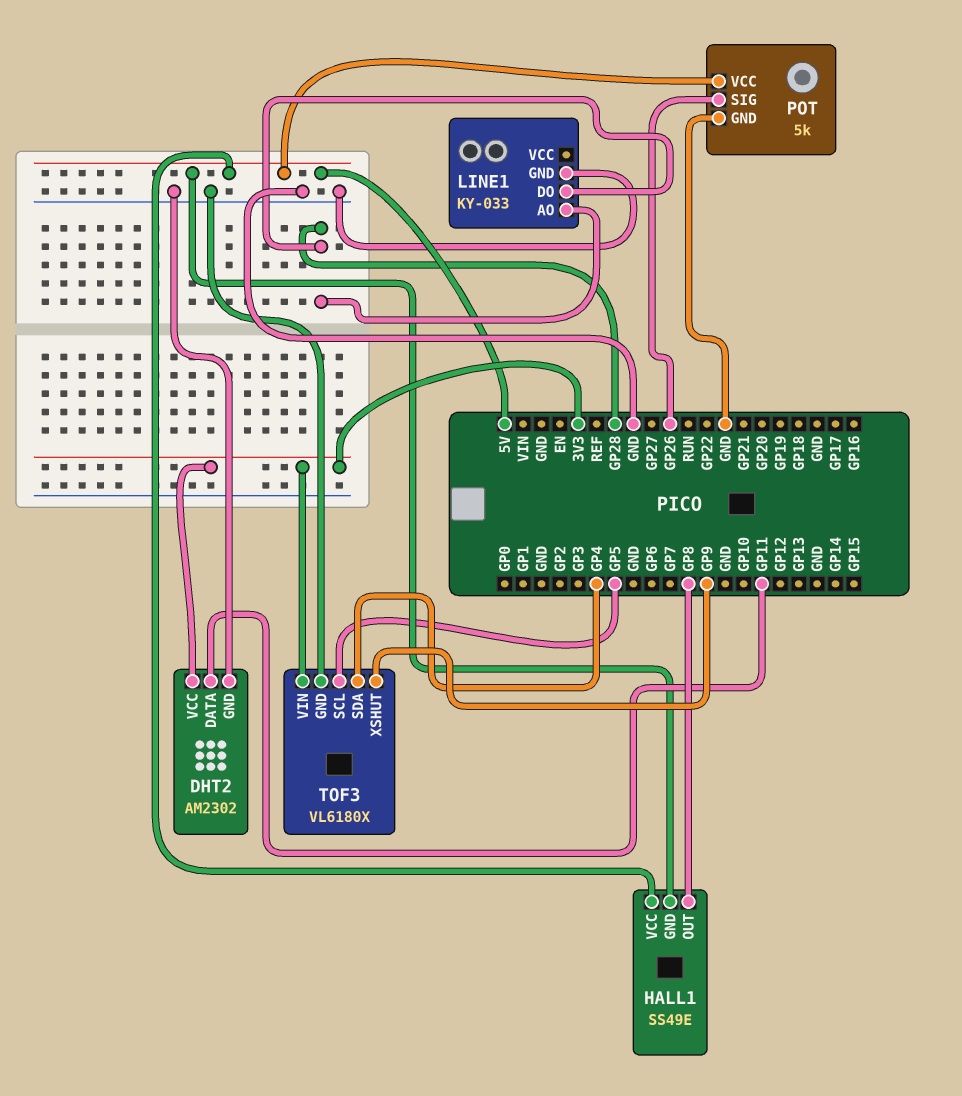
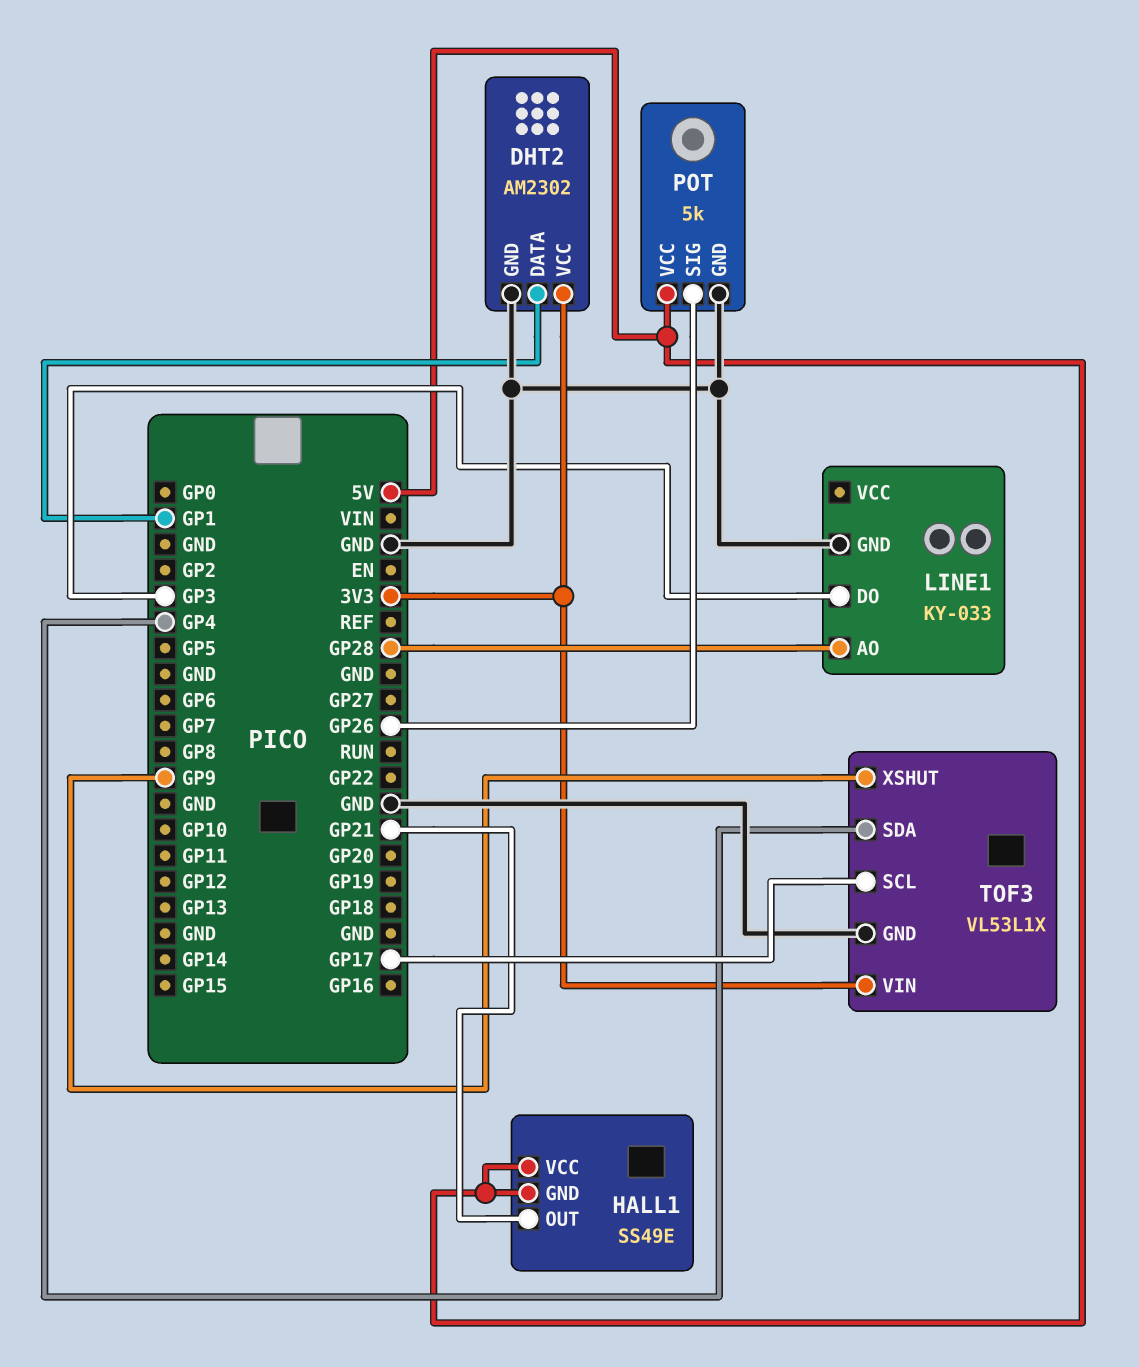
DHT2 pin DATA: GP11 -> GP1
HALL1 pin OUT: GP8 -> GP21
LINE1 pin DO: GP28 -> GP3
TOF3: VL6180X -> VL53L1X
TOF3 pin SCL: GP5 -> GP17

